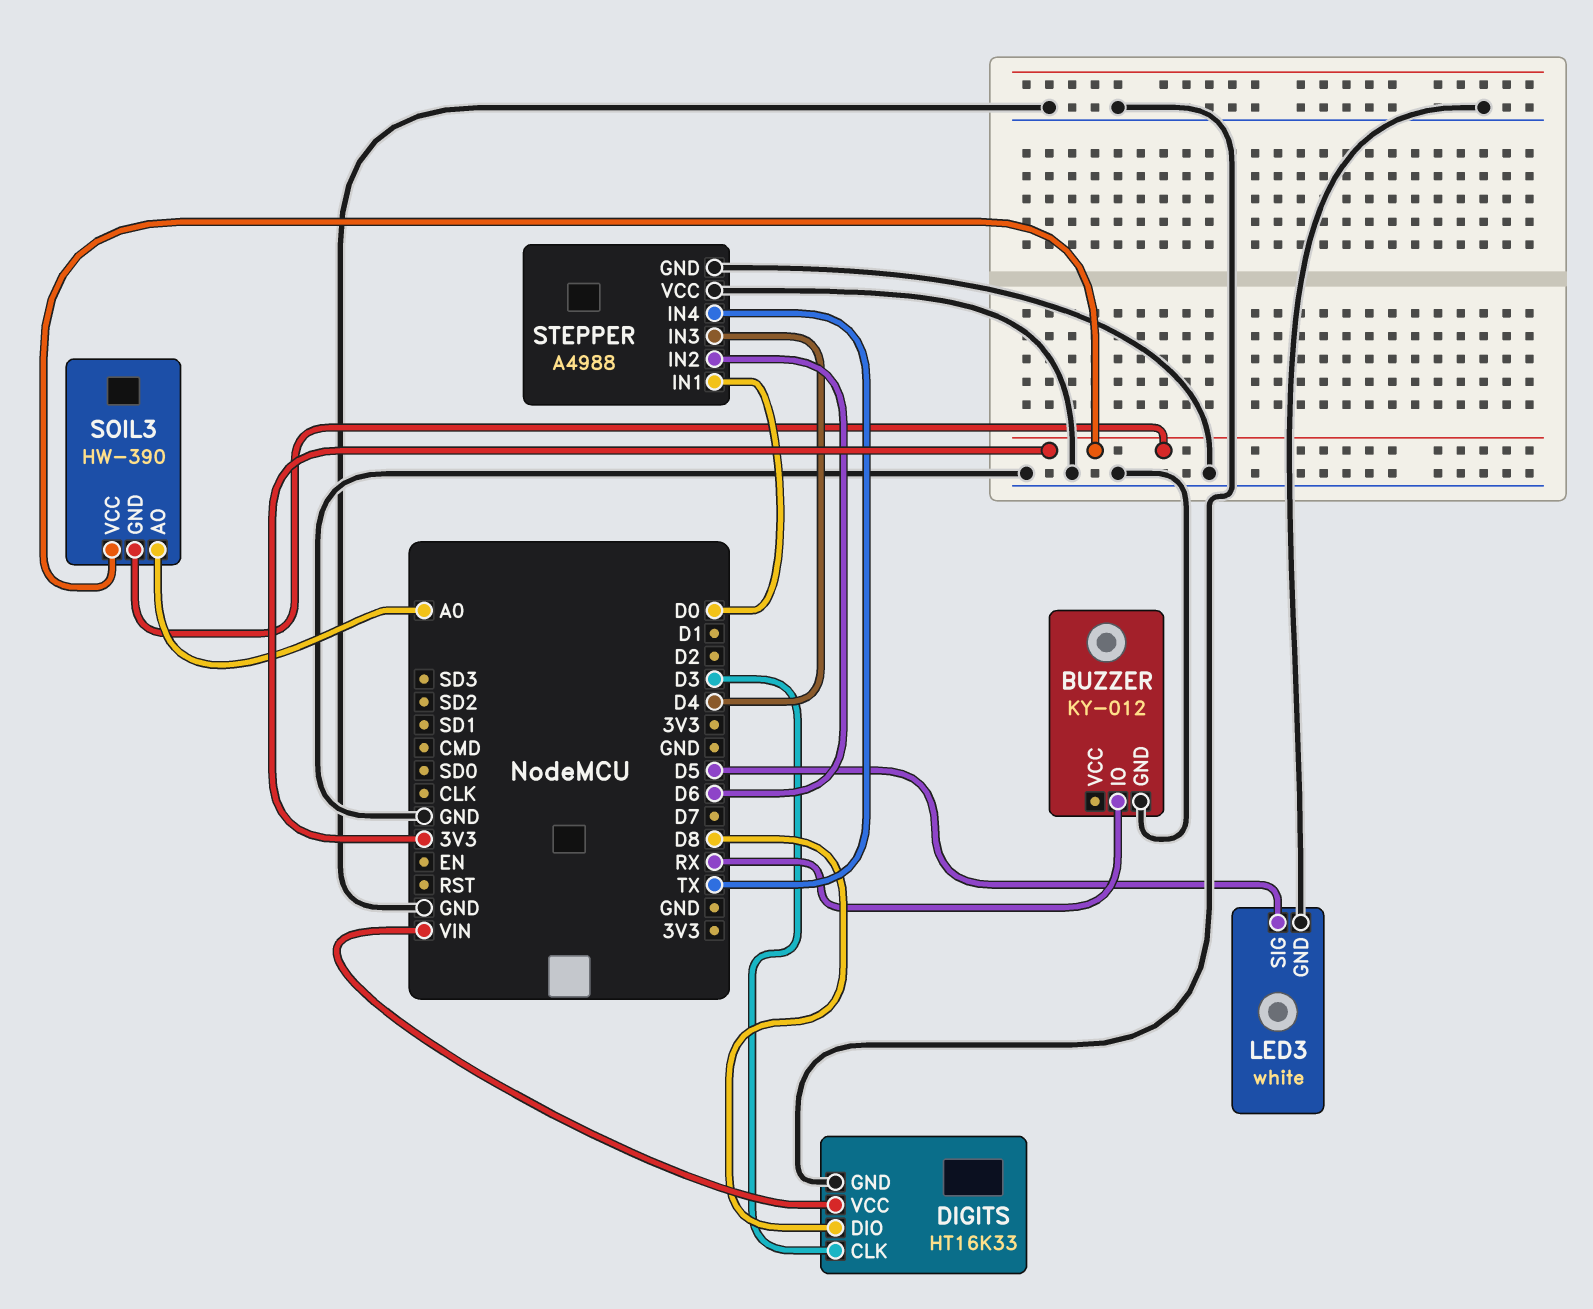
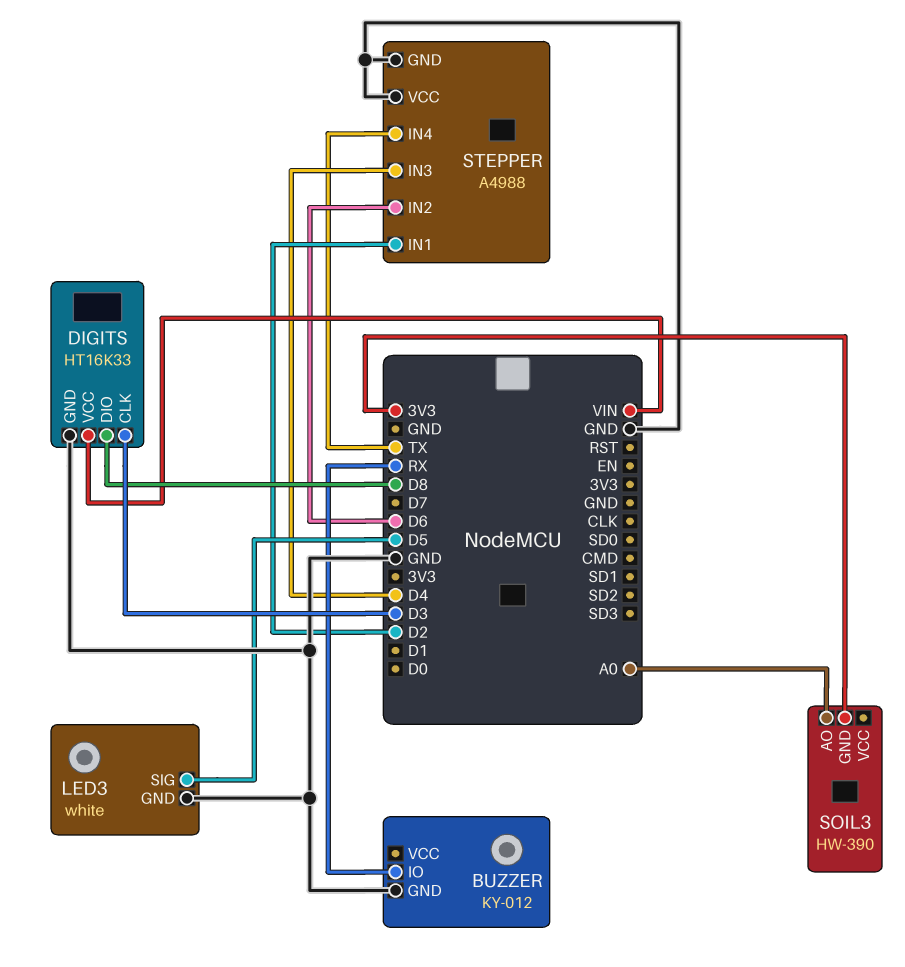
SOIL3 pin VCC: 3V3 -> none
STEPPER pin IN1: D0 -> D2

